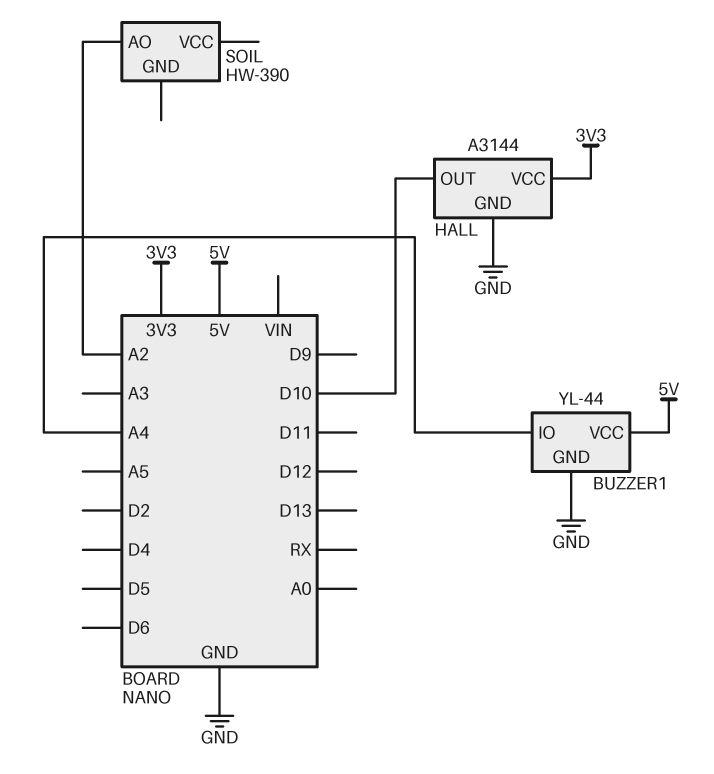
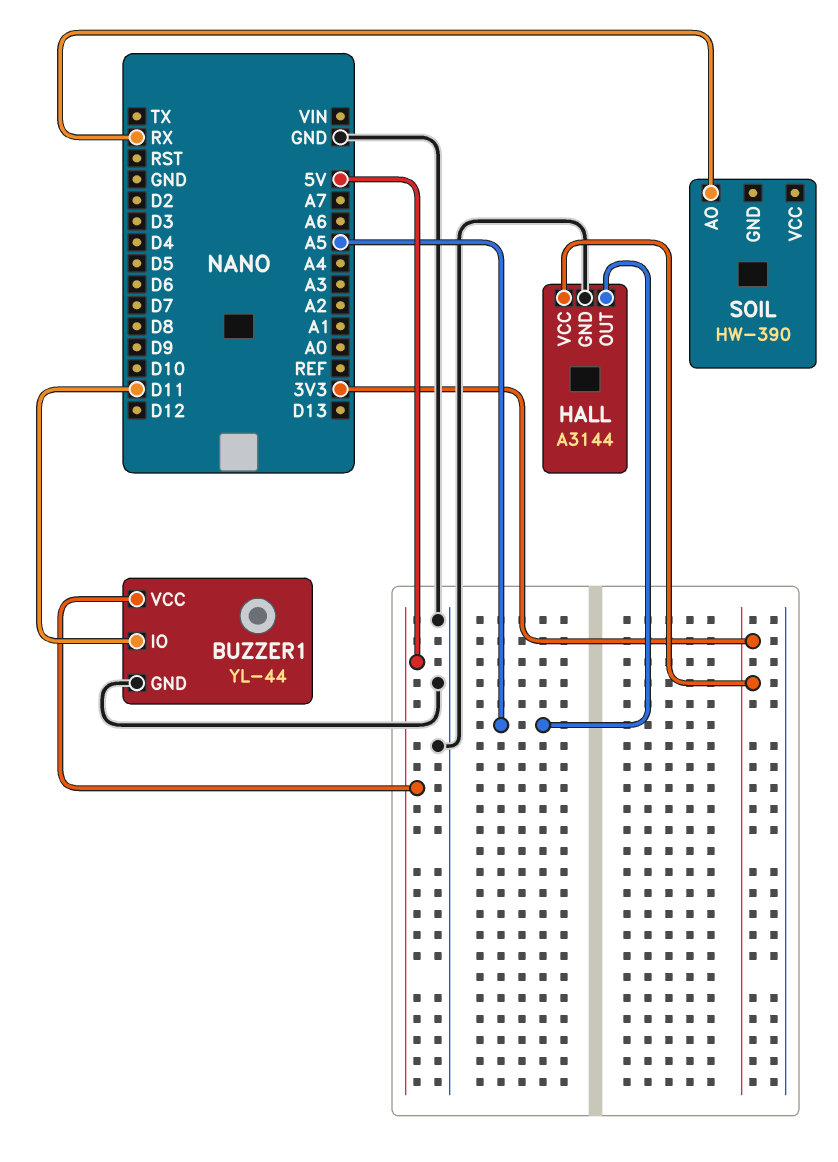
BUZZER1 pin IO: A4 -> D11
HALL pin OUT: D10 -> A5
SOIL pin AO: A2 -> RX

